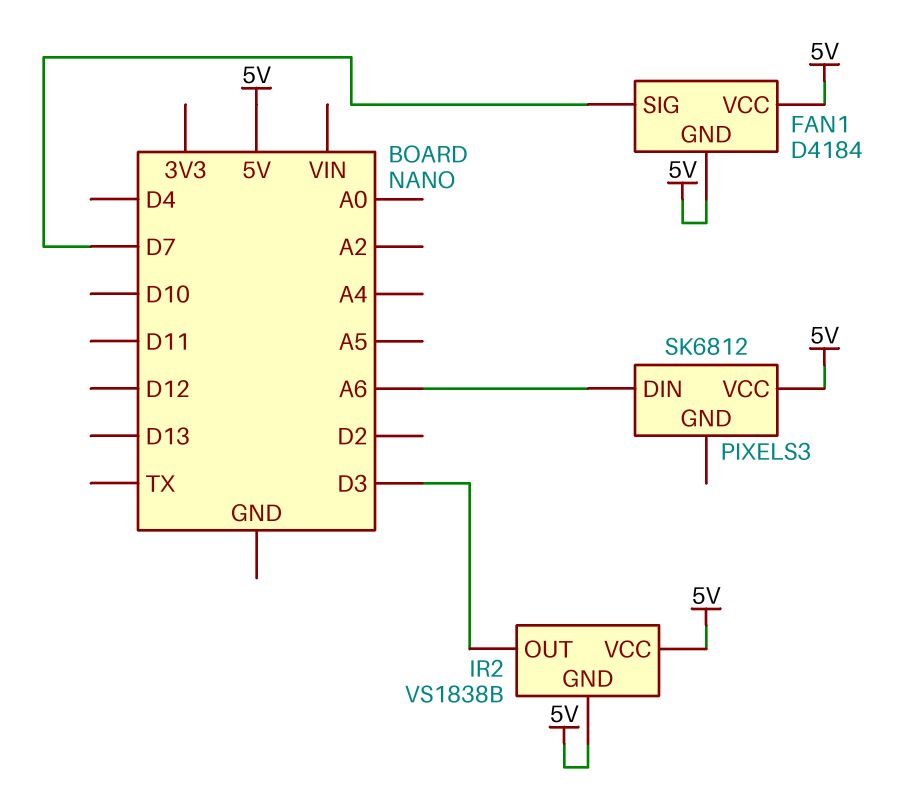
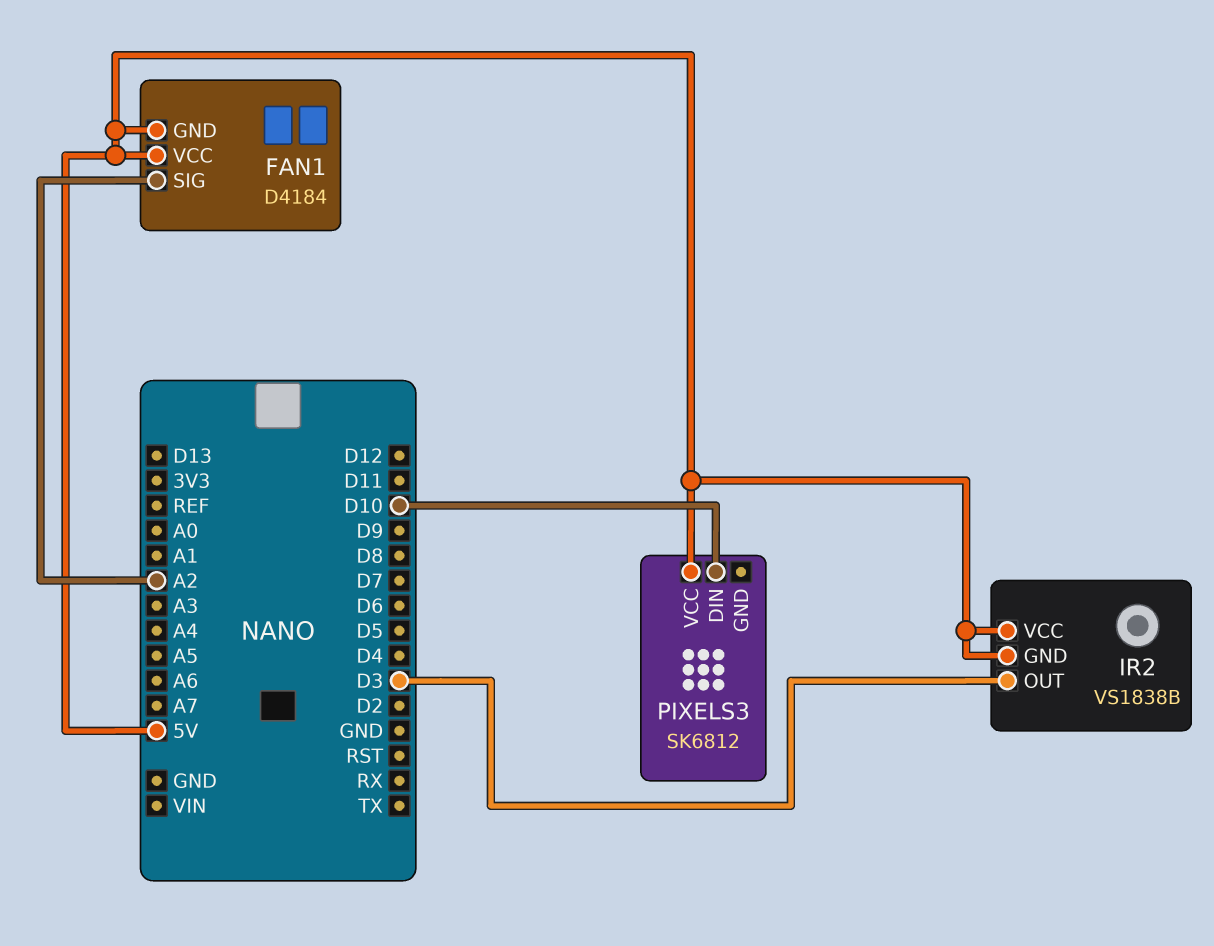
FAN1 pin SIG: D7 -> A2
PIXELS3 pin DIN: A6 -> D10

